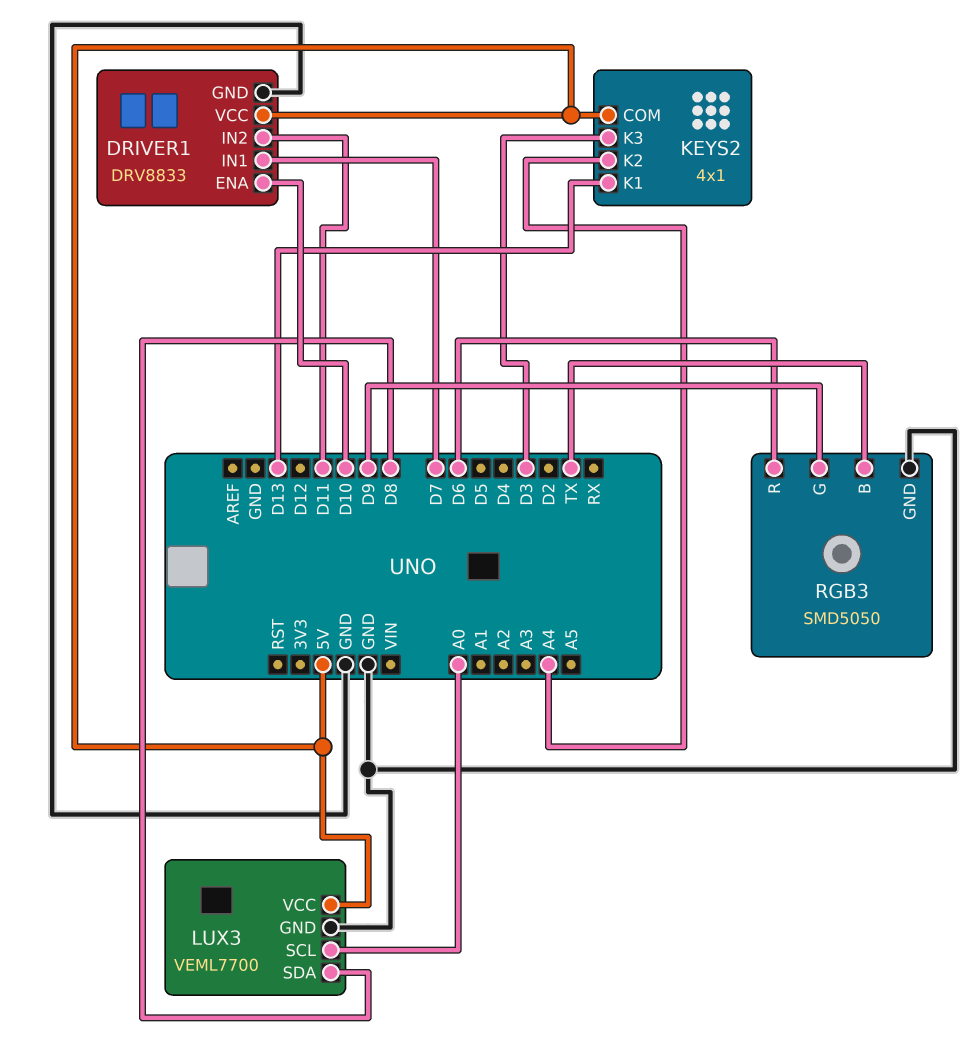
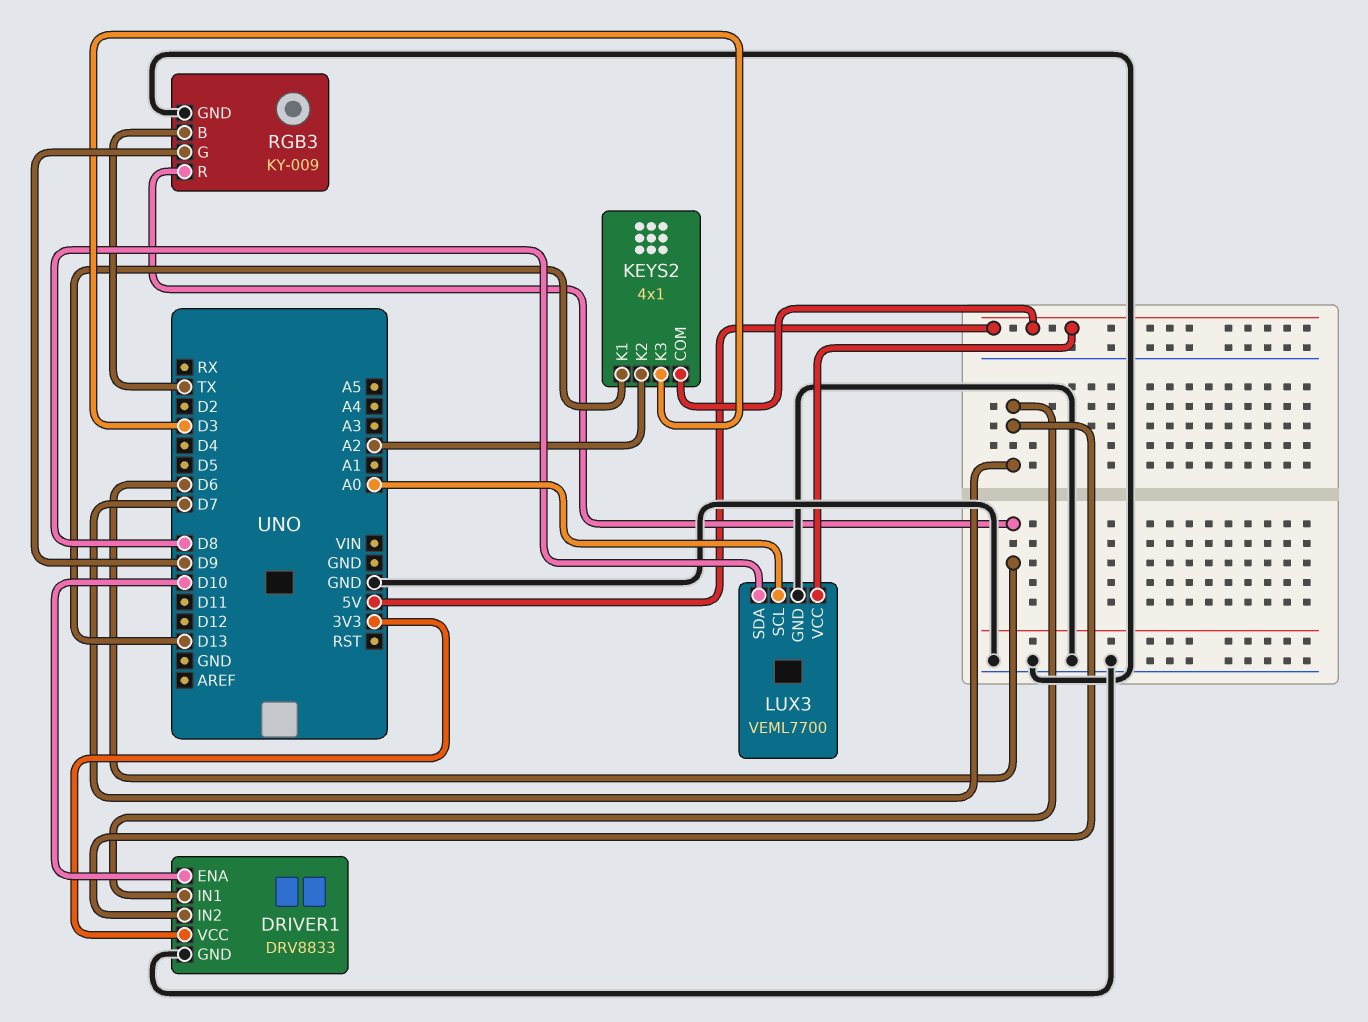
DRIVER1 pin IN2: D11 -> D7
DRIVER1 pin VCC: 5V -> 3V3
KEYS2 pin K2: A4 -> A2
RGB3: SMD5050 -> KY-009

